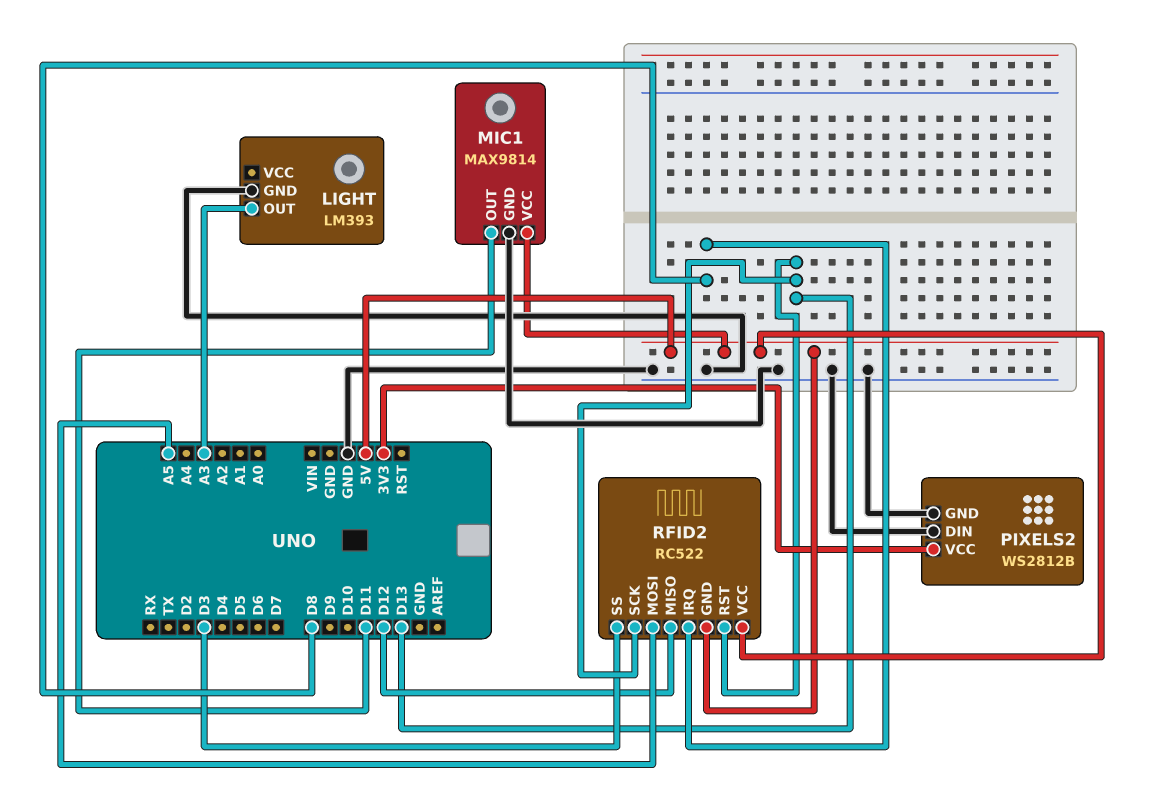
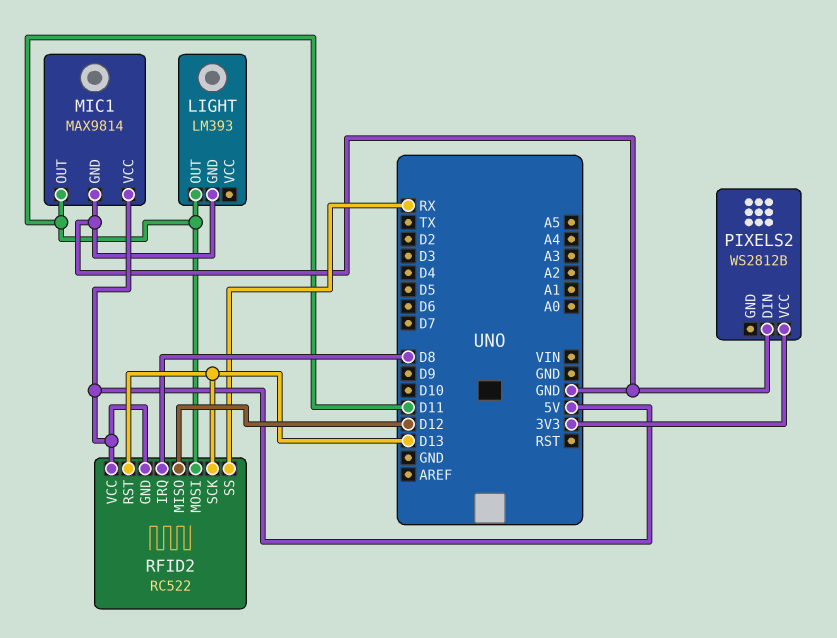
LIGHT pin OUT: A3 -> D11
PIXELS2 pin GND: GND -> none
RFID2 pin MOSI: A5 -> D11
RFID2 pin SS: D3 -> RX

